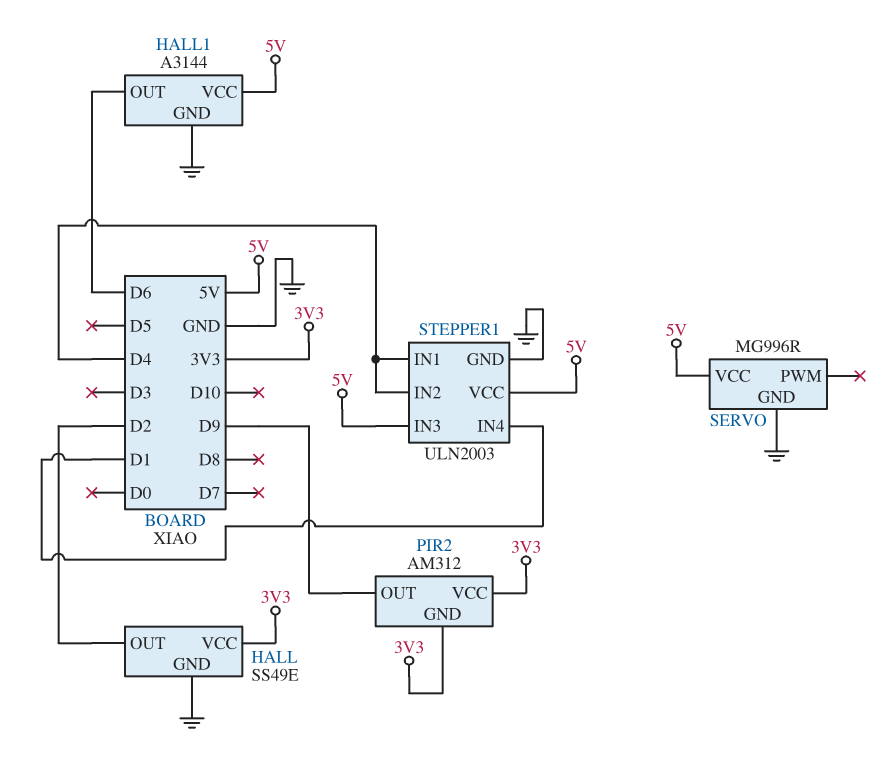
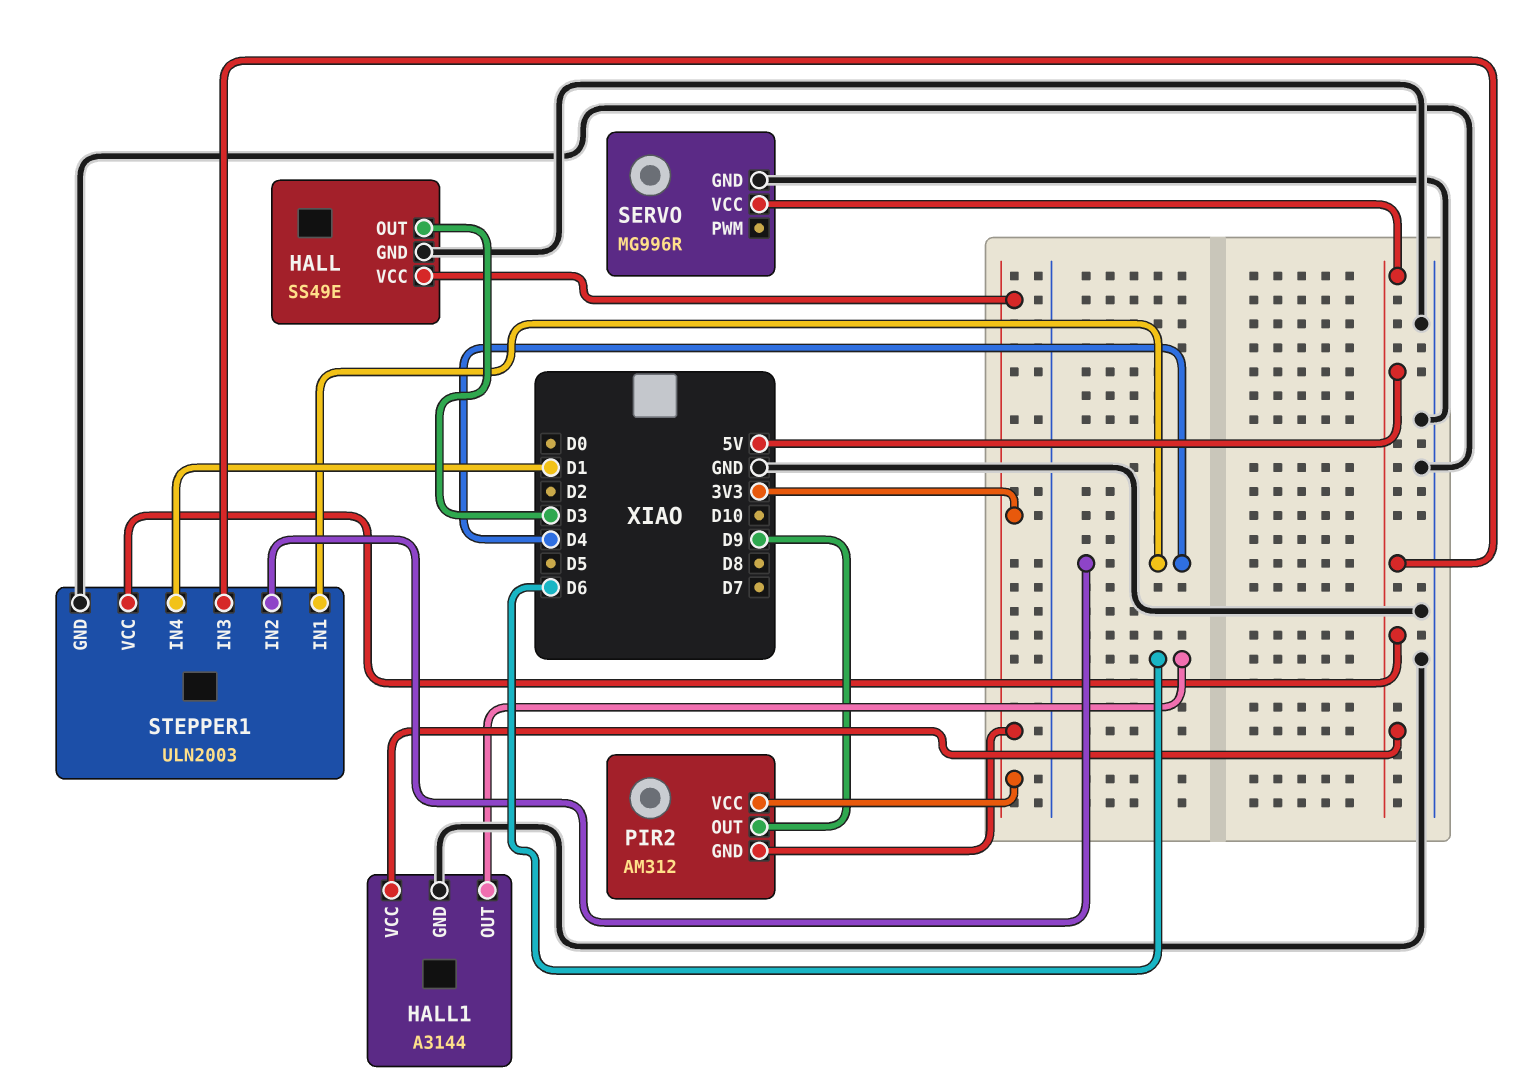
HALL pin OUT: D2 -> D3

